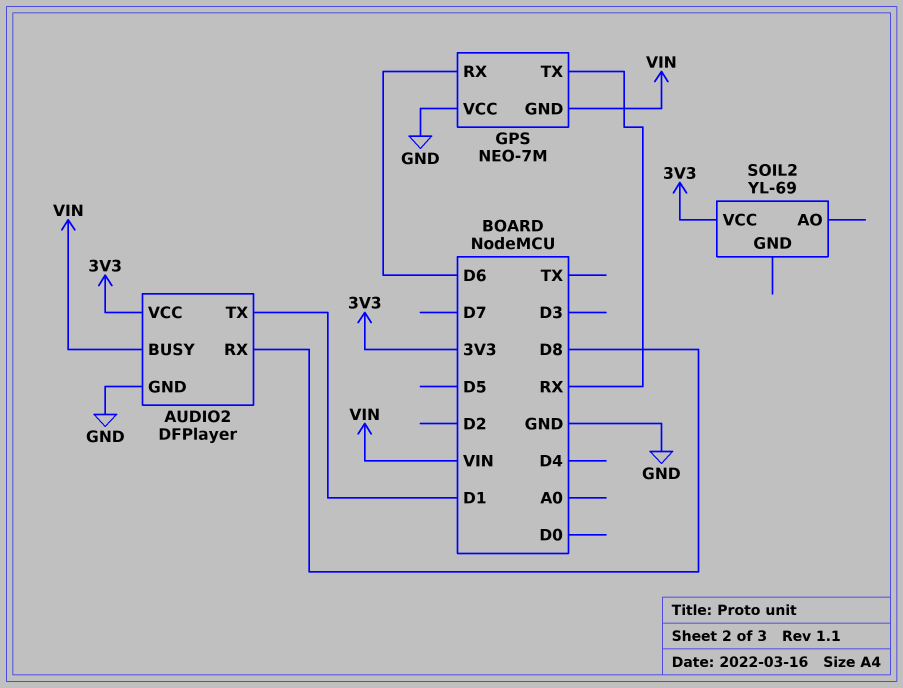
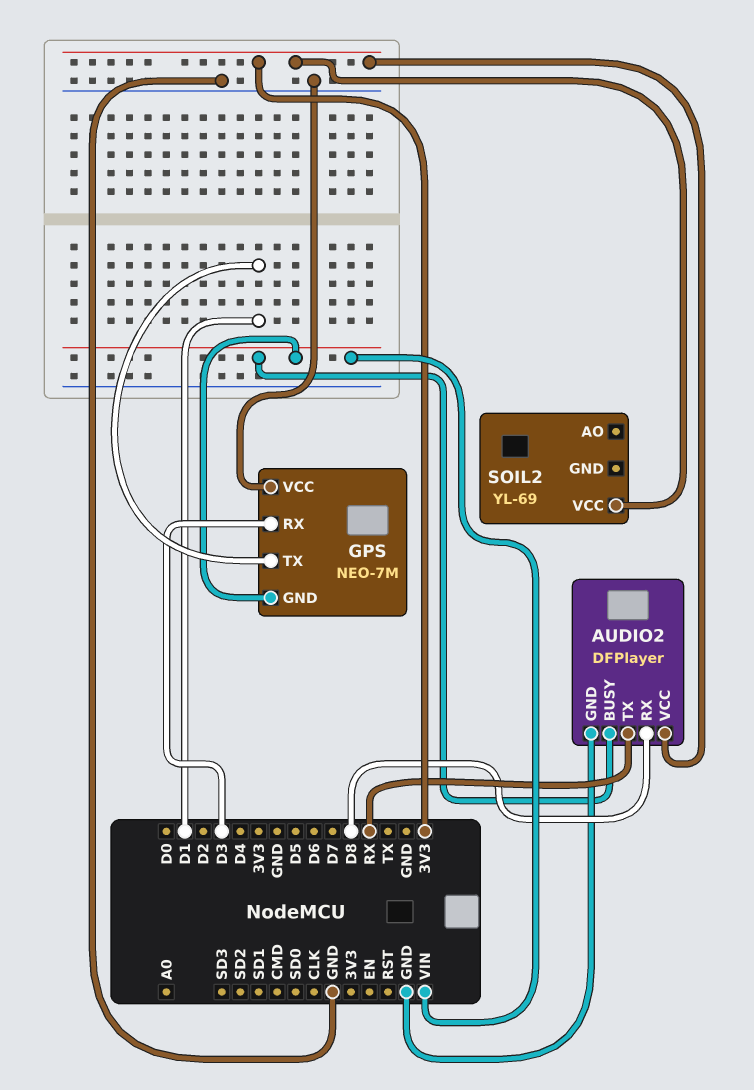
AUDIO2 pin TX: D1 -> RX
GPS pin RX: D6 -> D3
GPS pin TX: RX -> D1

